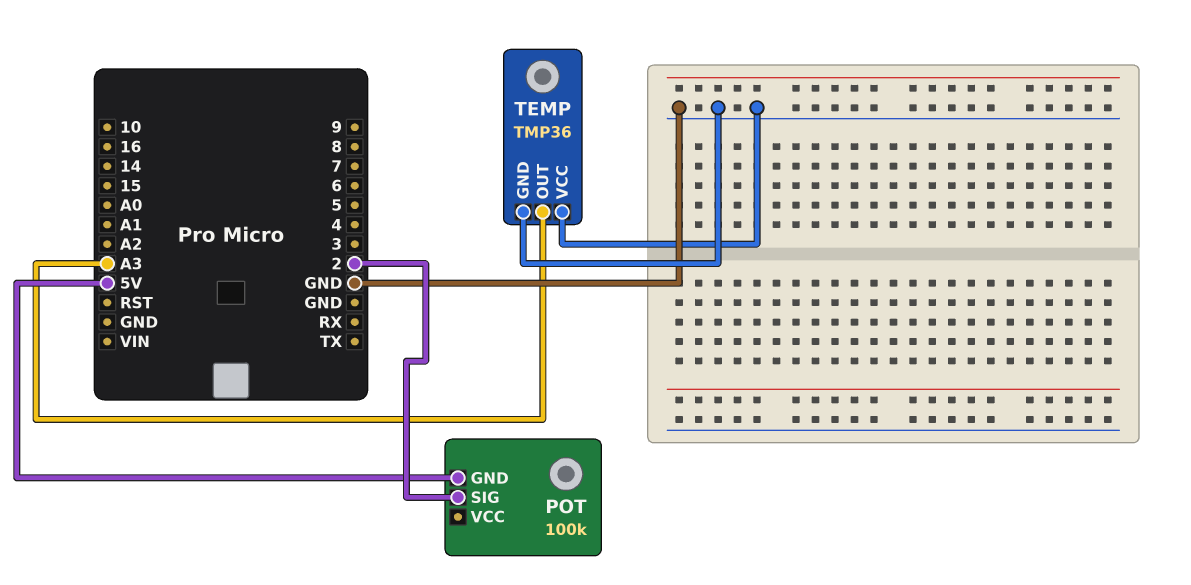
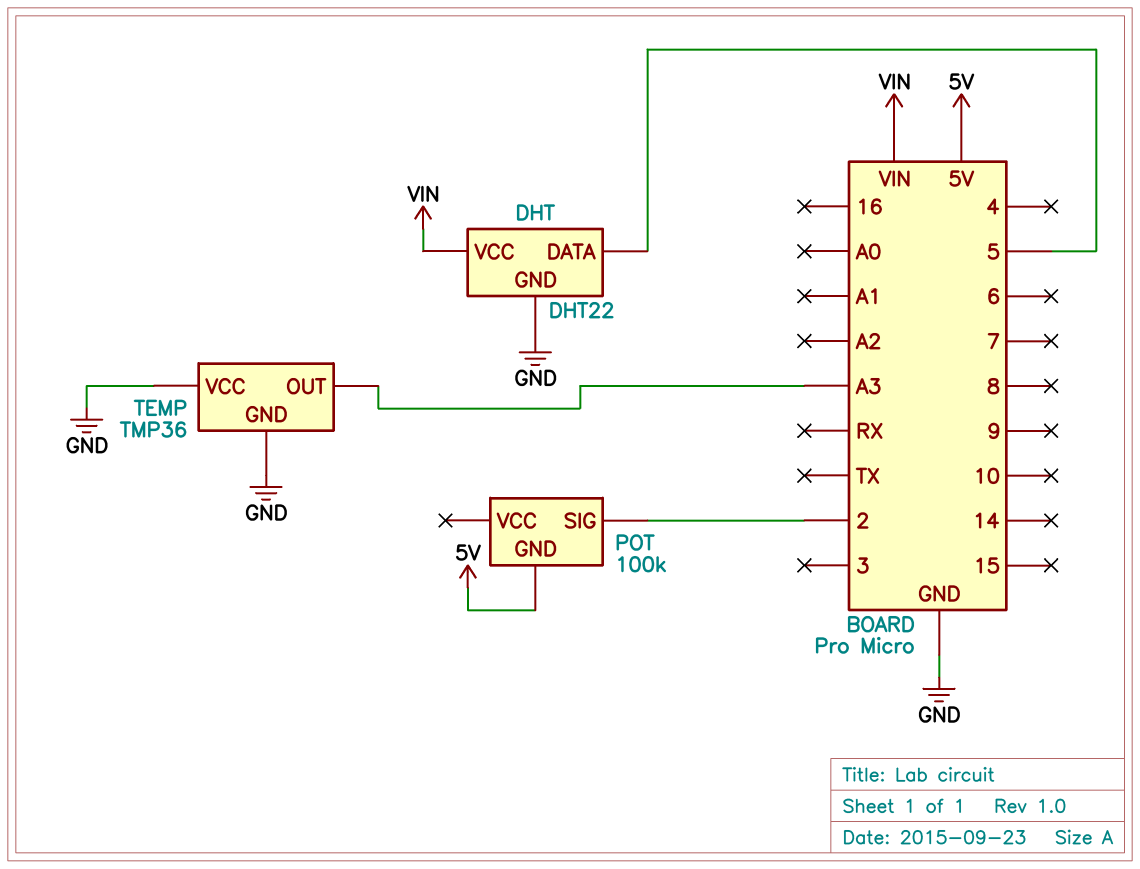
DHT: none -> DHT22
DHT pin DATA: none -> 5
DHT pin GND: none -> GND
DHT pin VCC: none -> VIN

